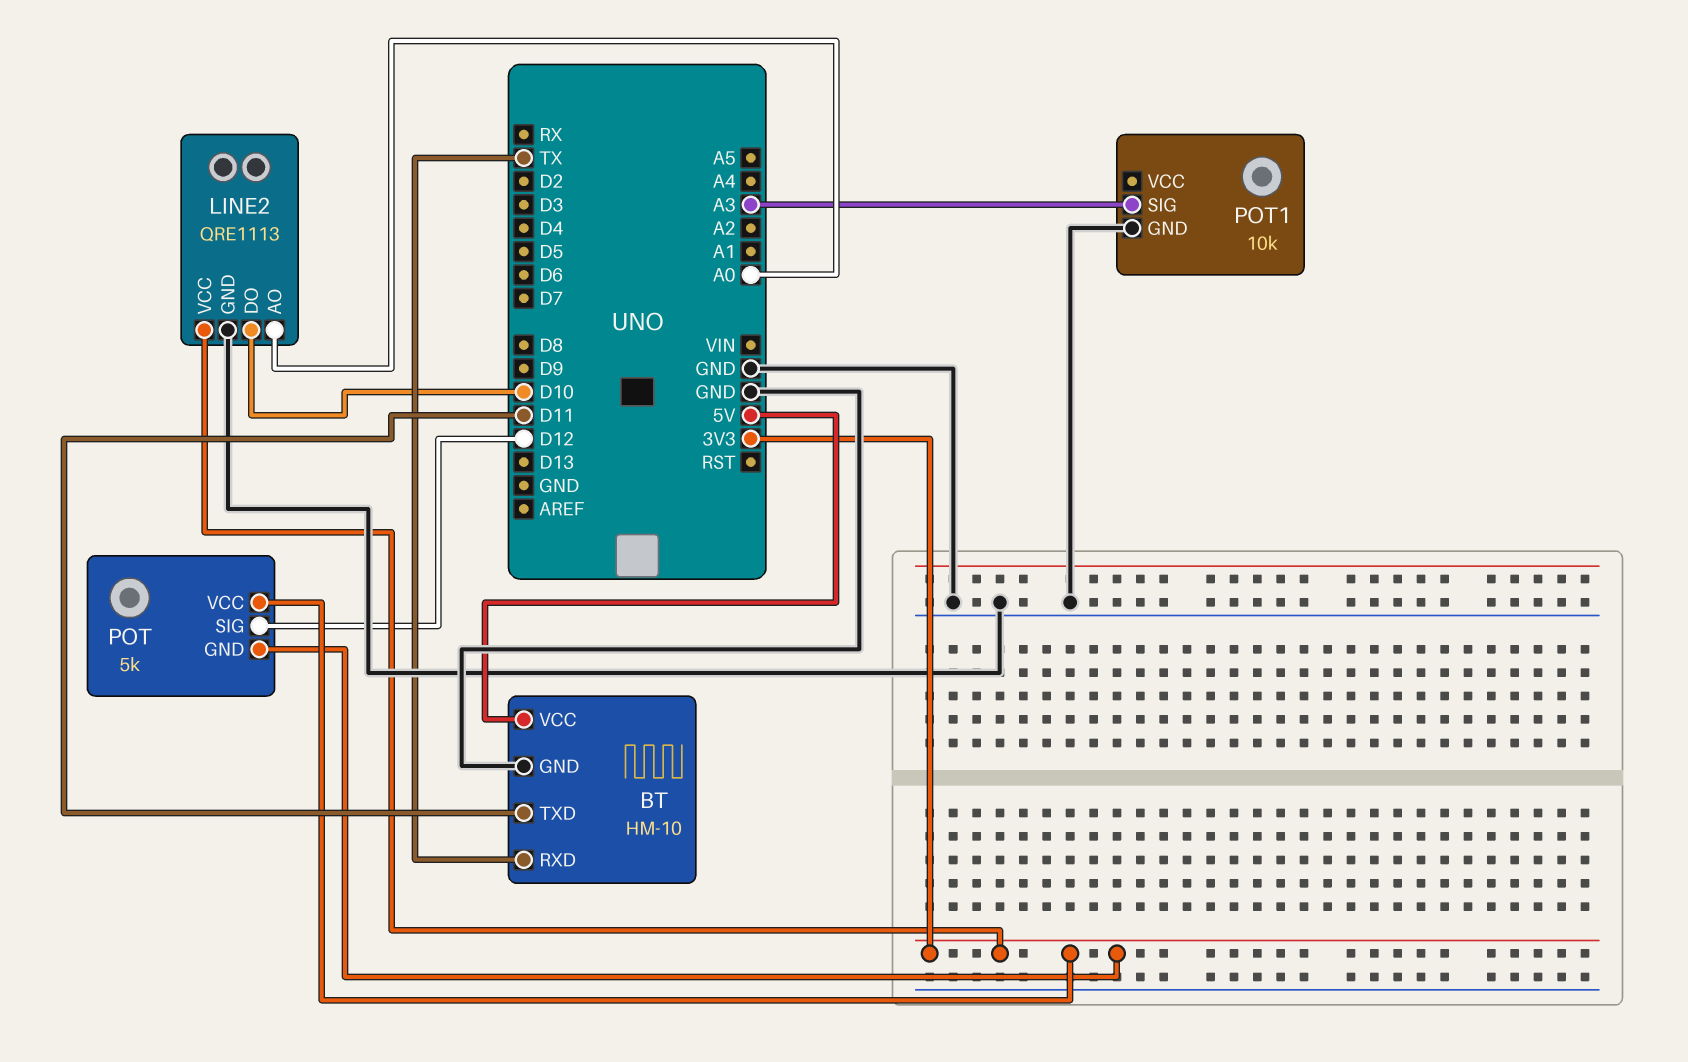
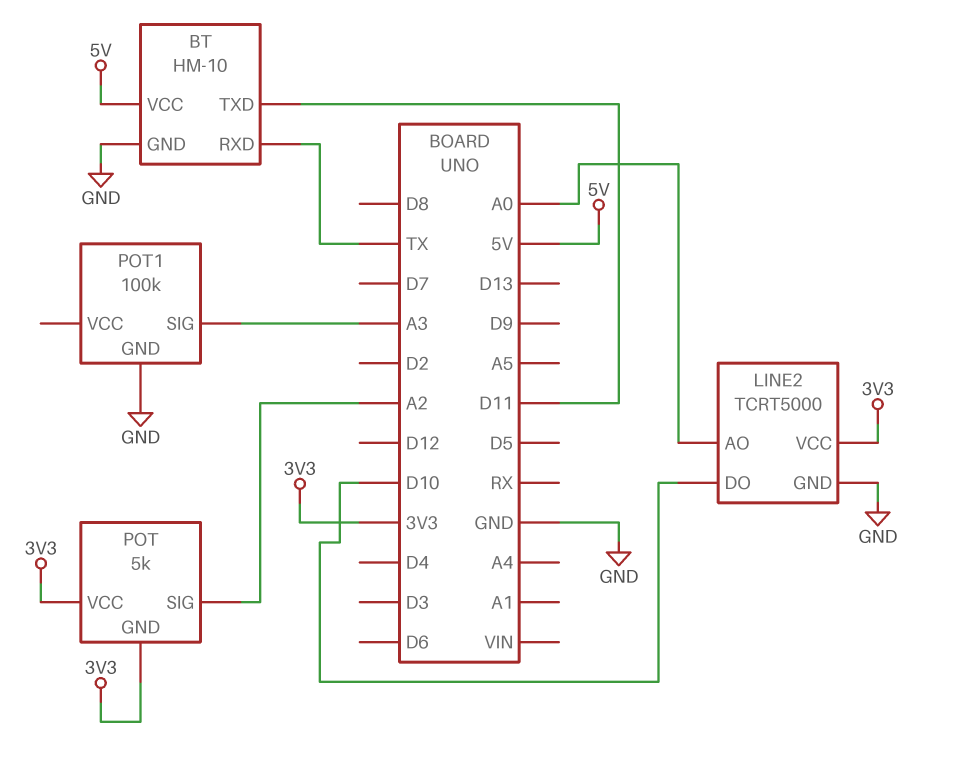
LINE2: QRE1113 -> TCRT5000
POT pin SIG: D12 -> A2
POT1: 10k -> 100k

